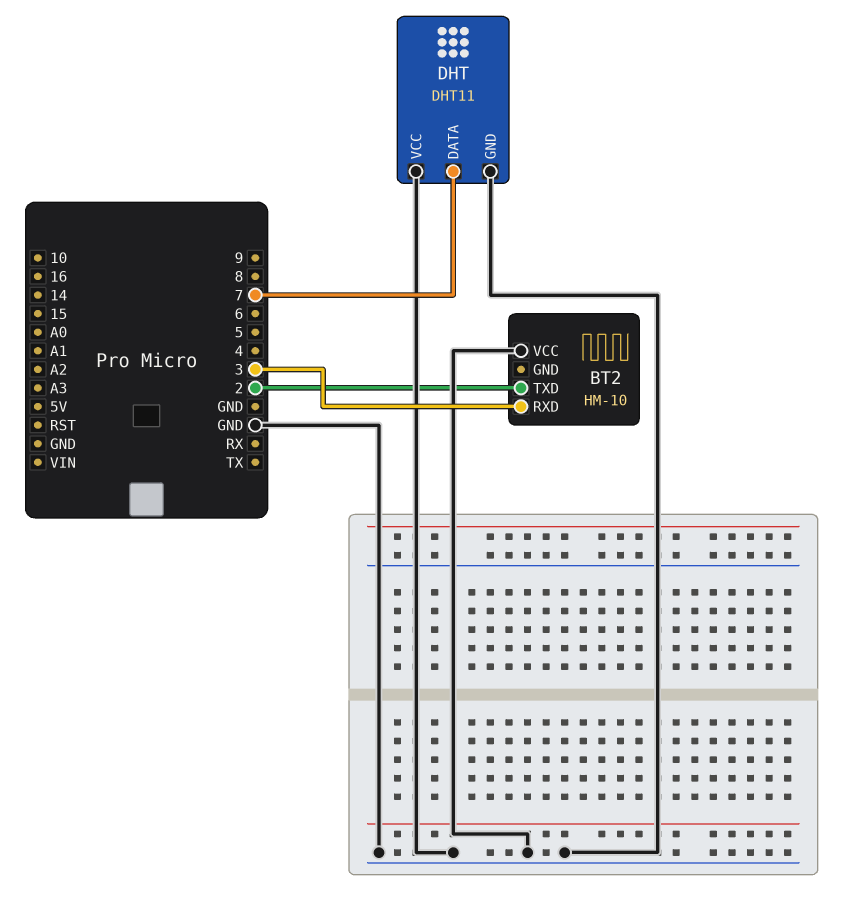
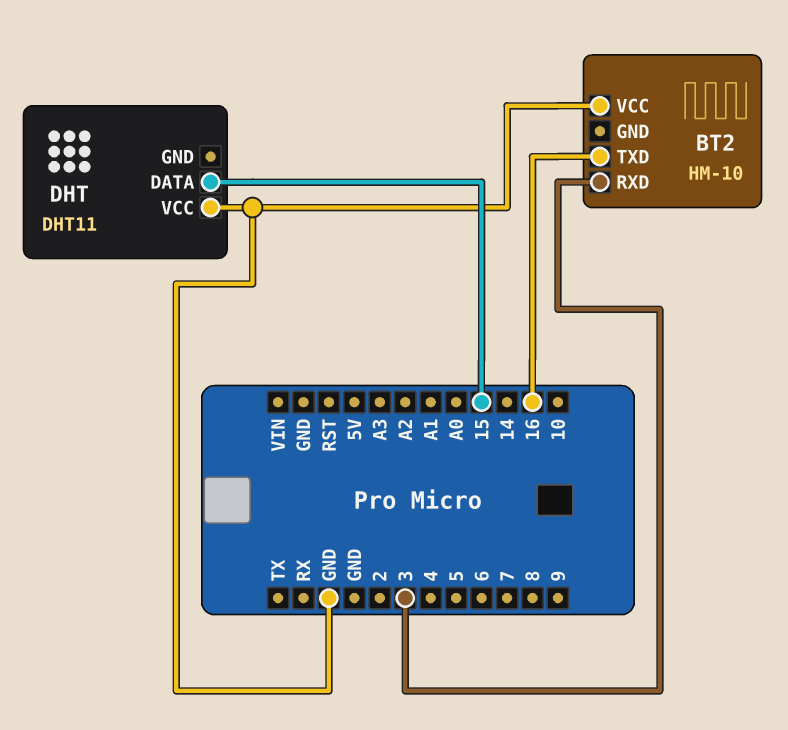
BT2 pin TXD: 2 -> 16
DHT pin DATA: 7 -> 15
DHT pin GND: GND -> none

